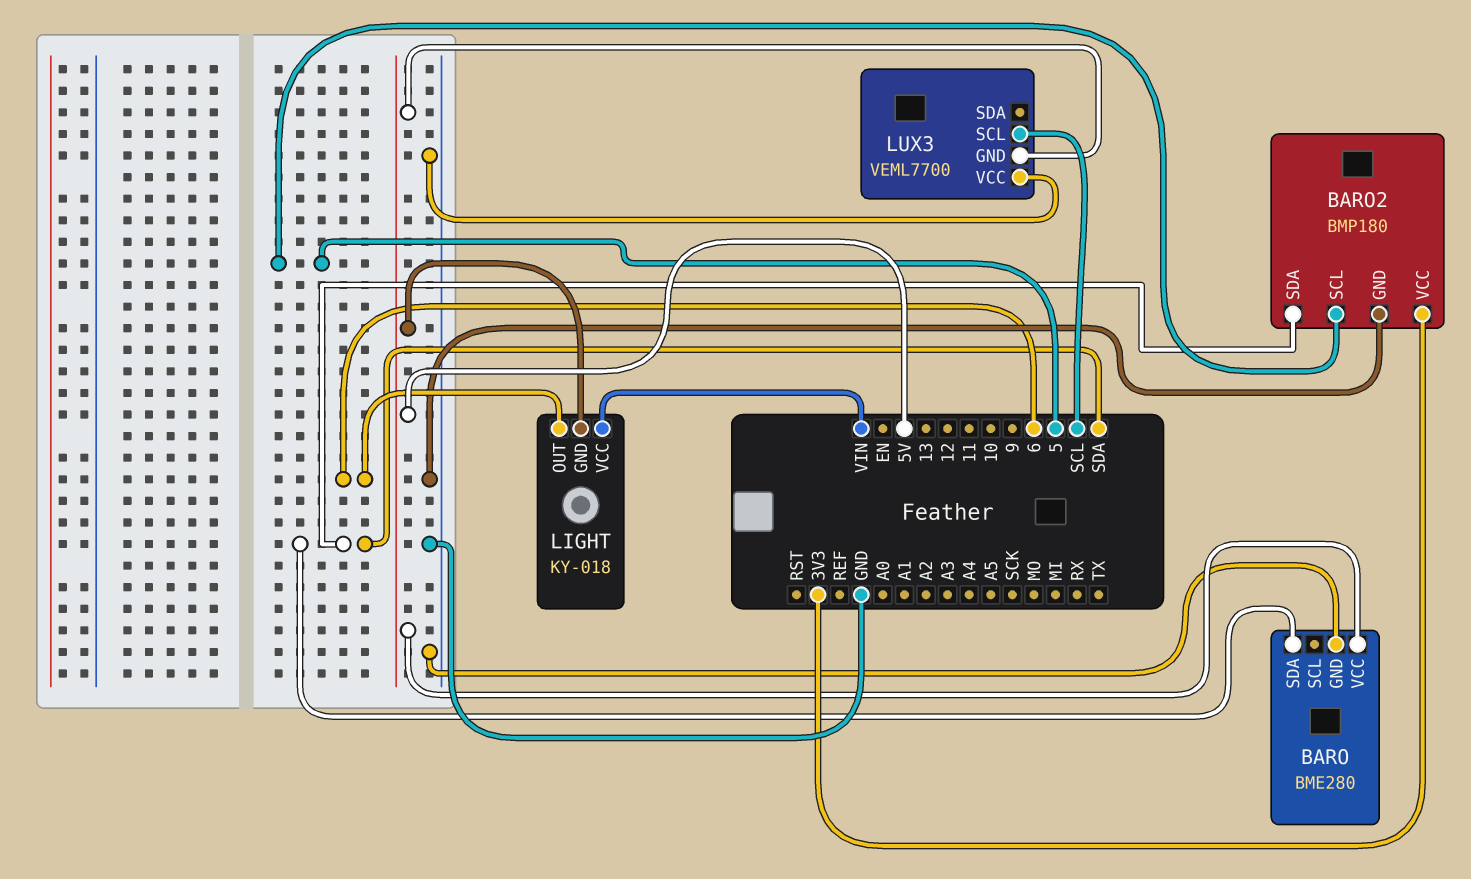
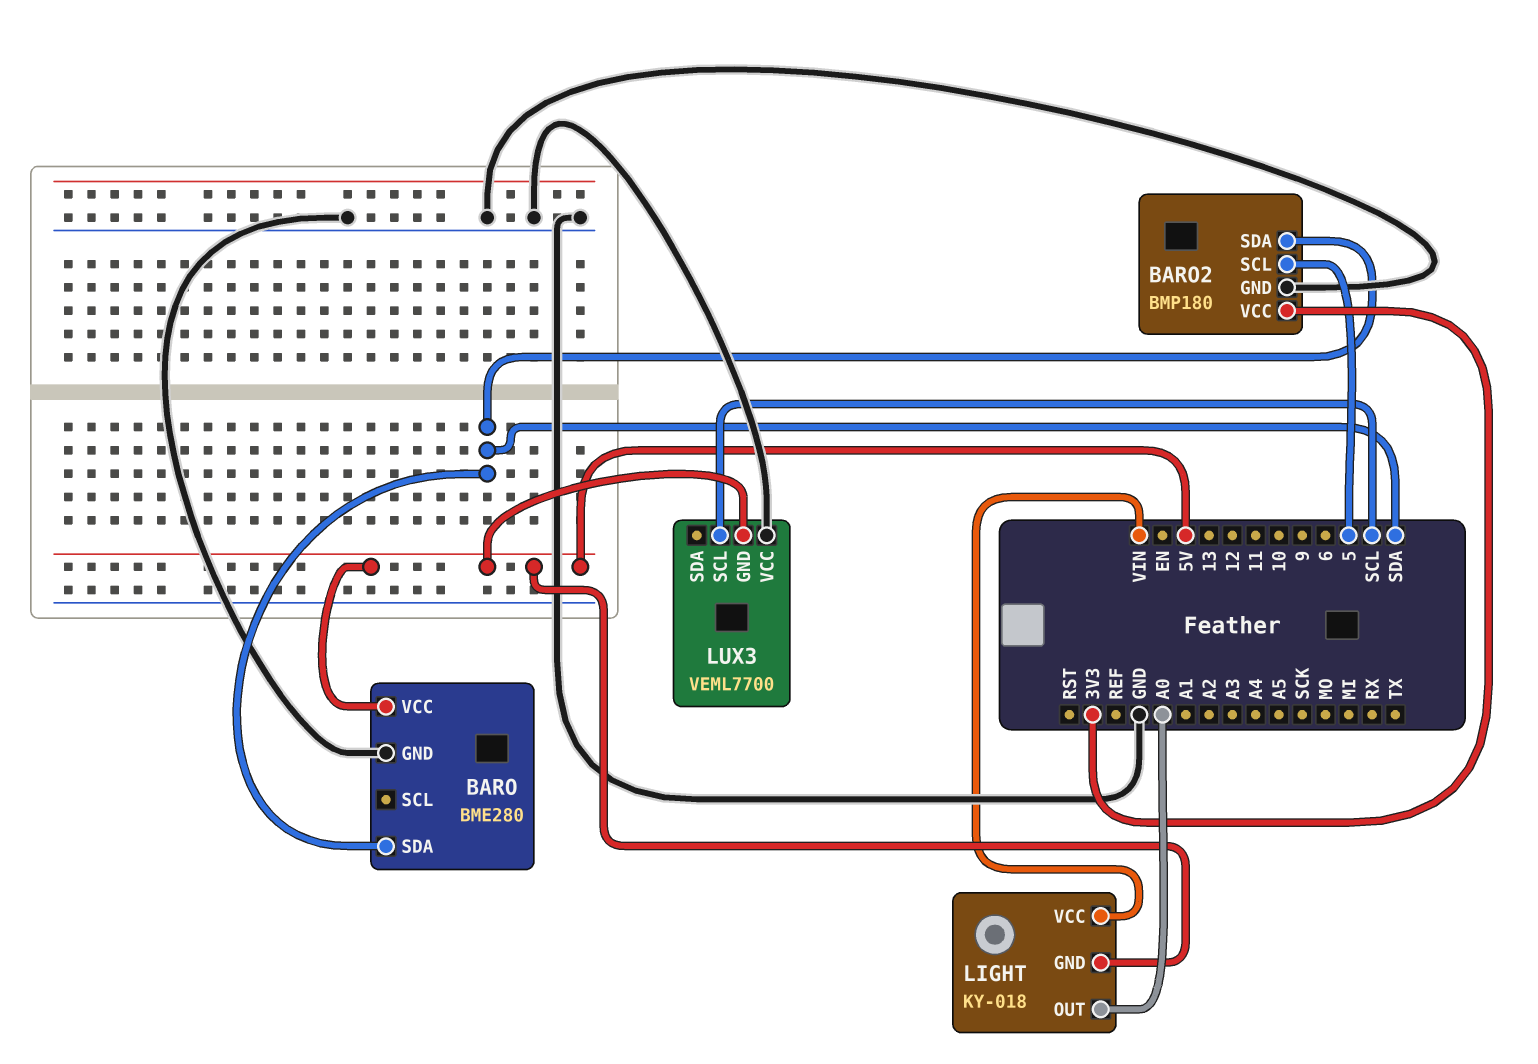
LIGHT pin OUT: 6 -> A0

